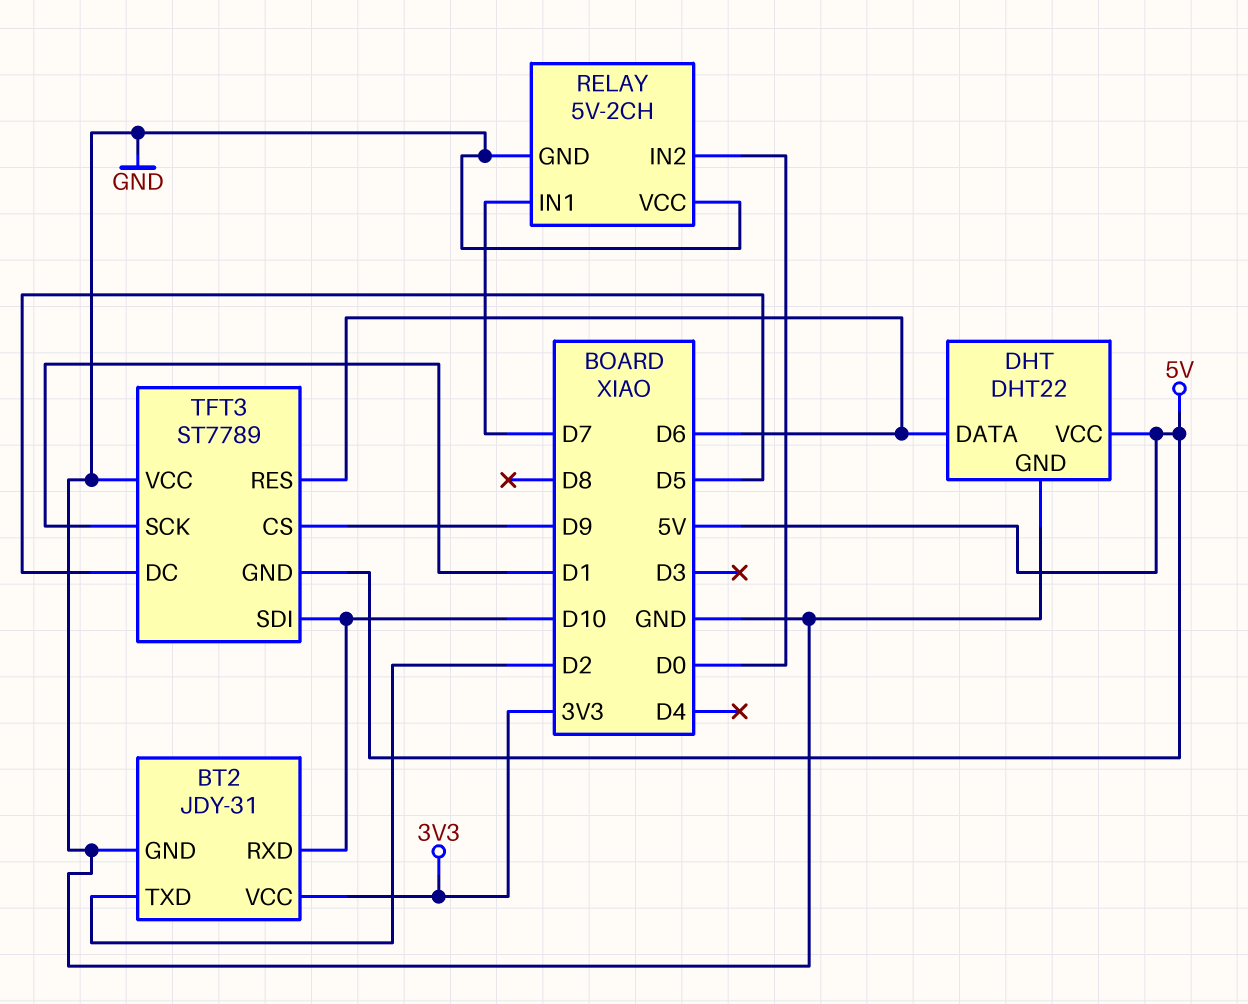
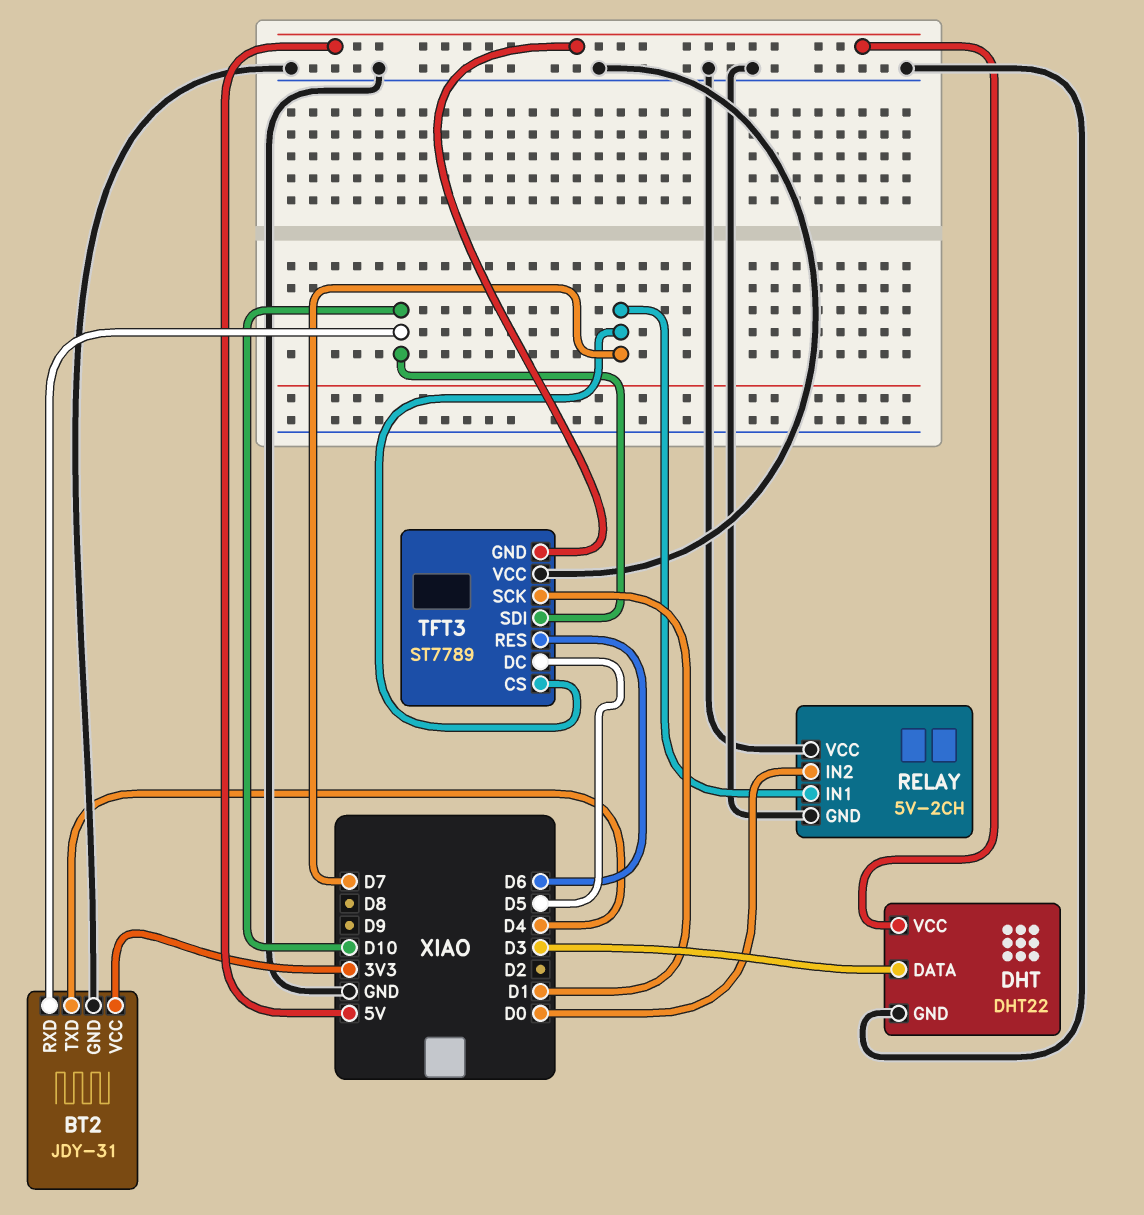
BT2 pin TXD: D2 -> D4
DHT pin DATA: D6 -> D3
TFT3 pin CS: D9 -> D7

